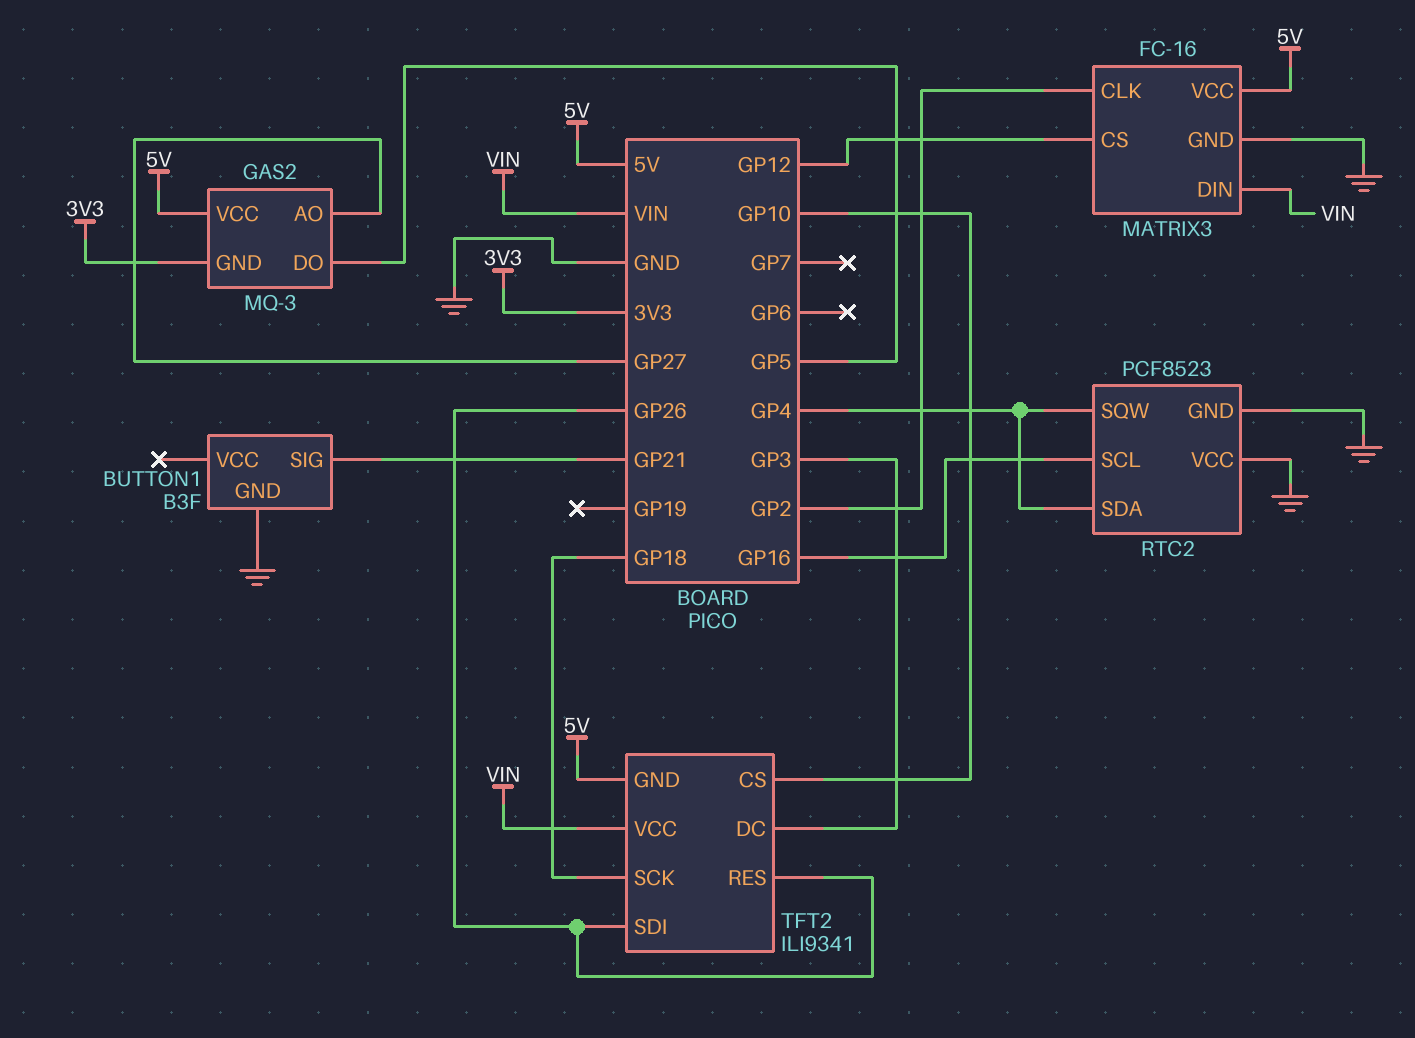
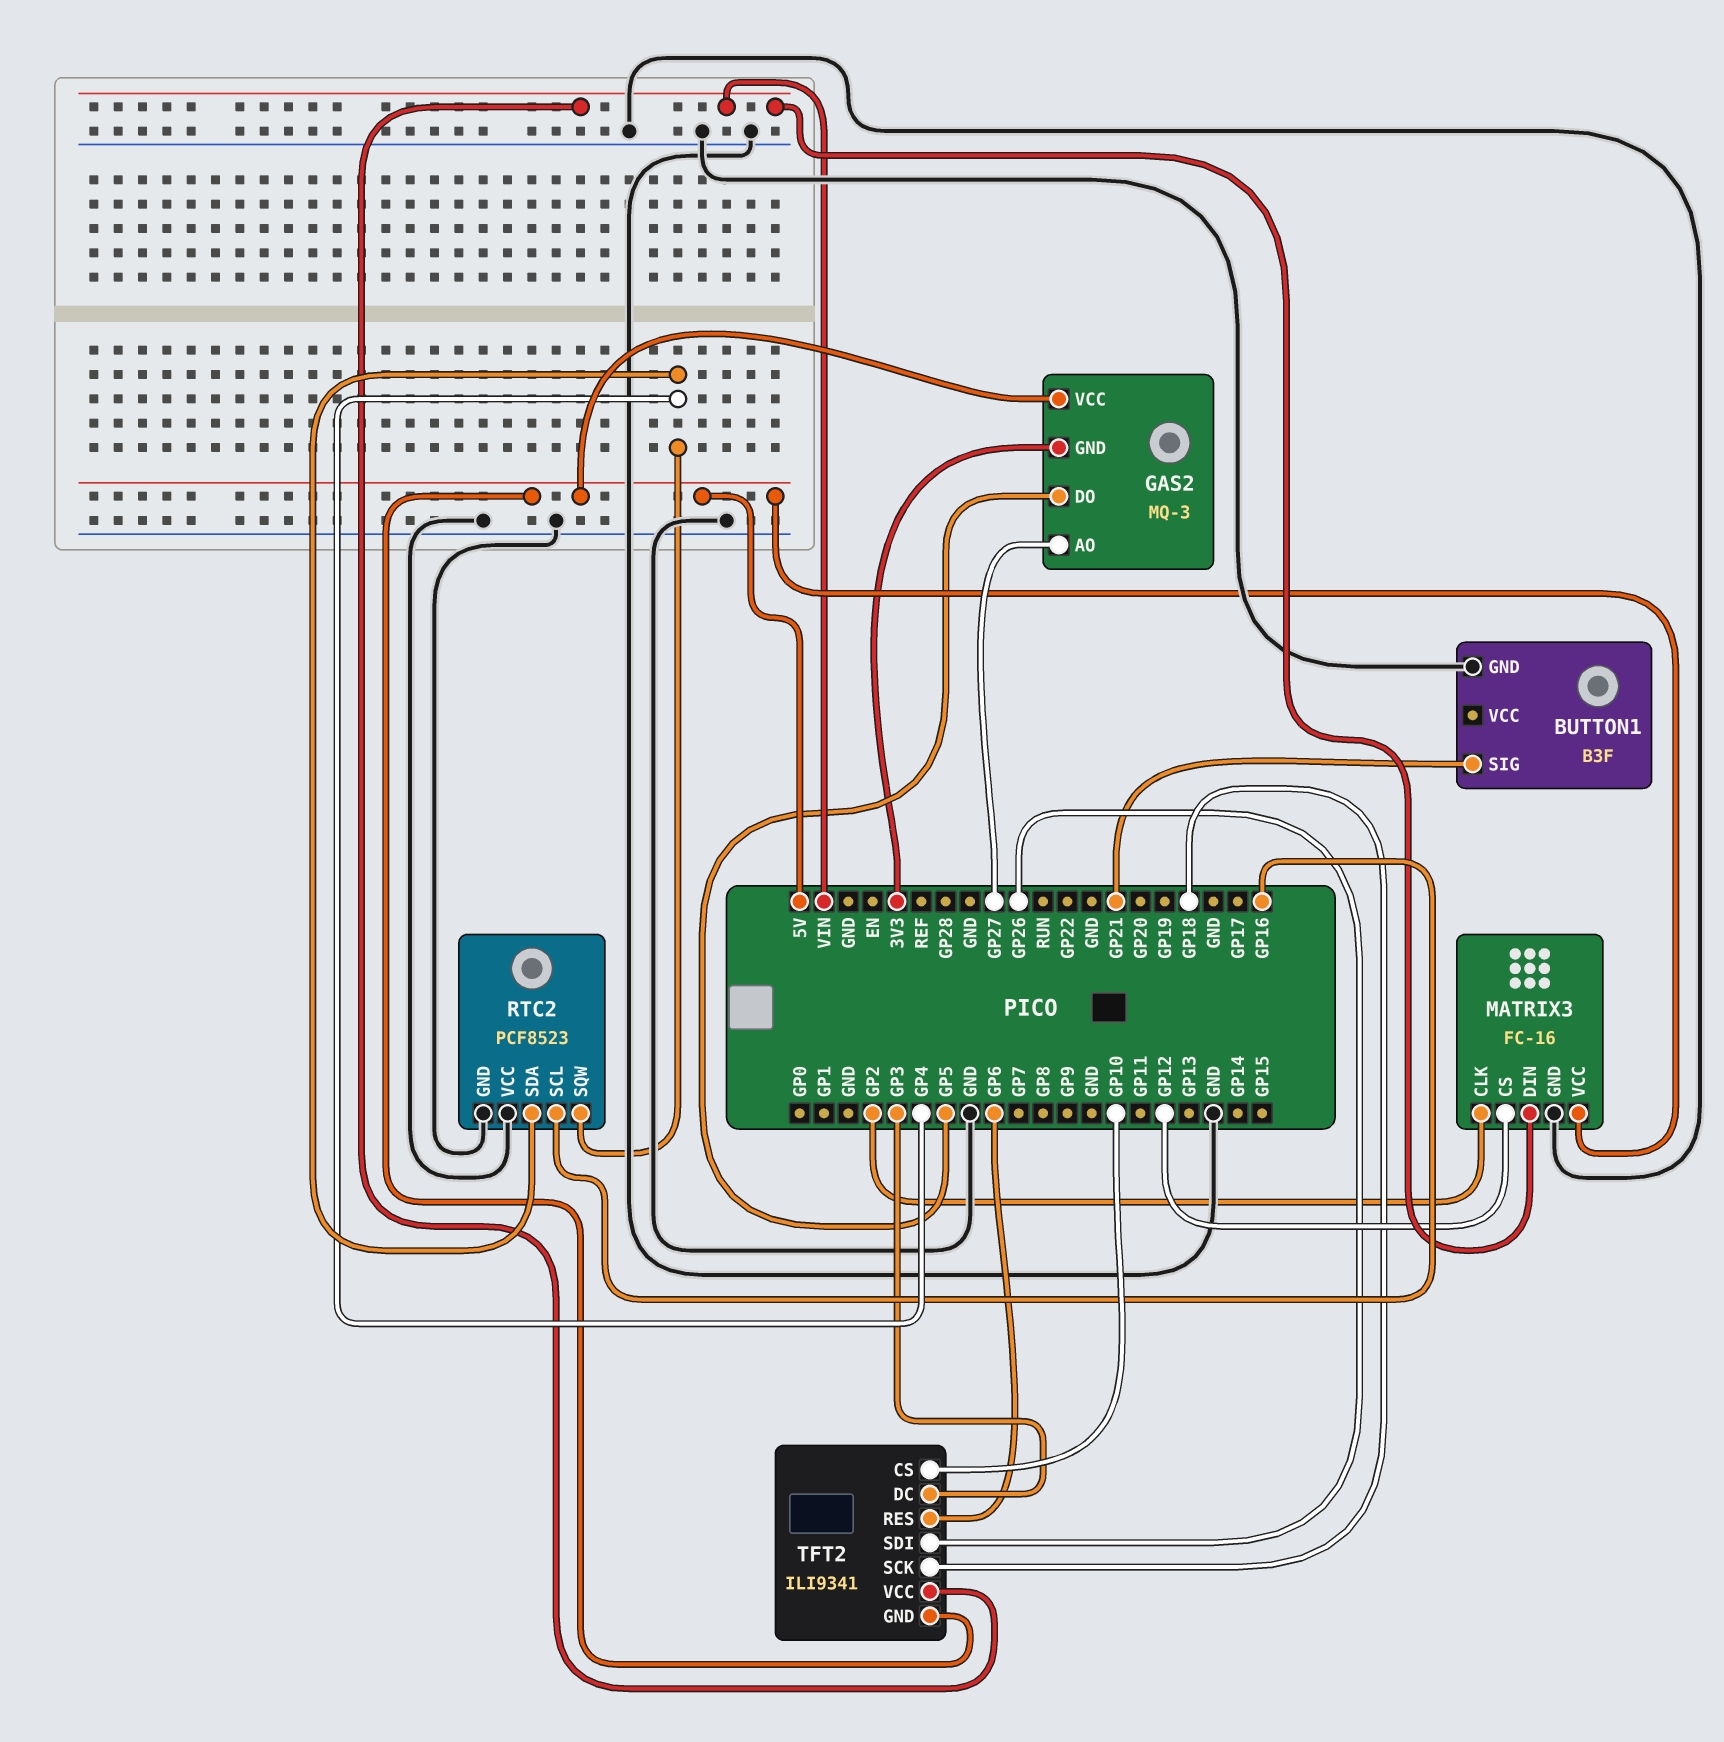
TFT2 pin RES: GP26 -> GP6

